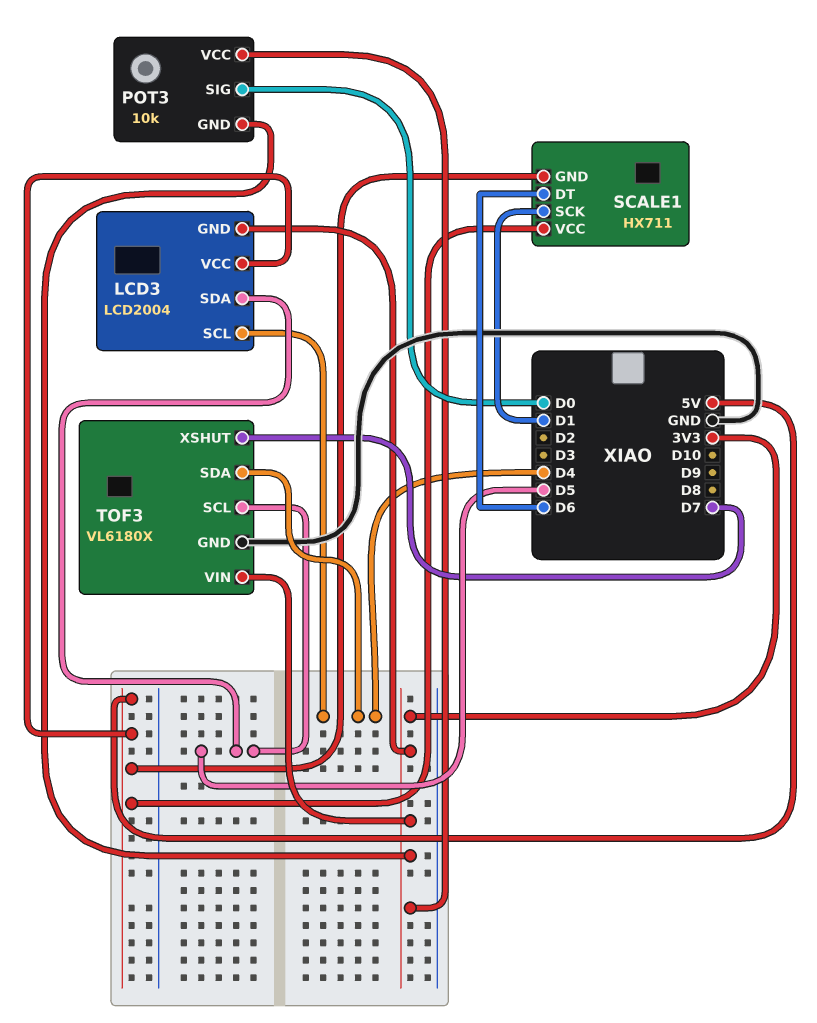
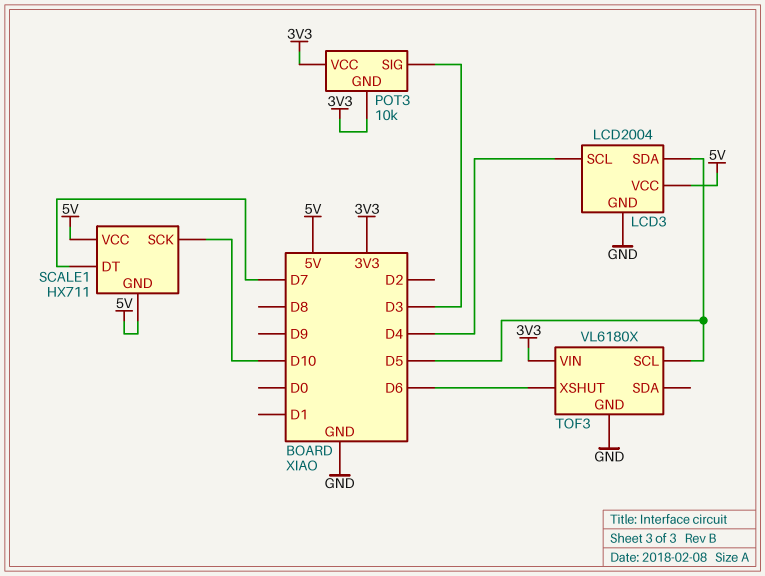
LCD3 pin GND: 3V3 -> GND
POT3 pin SIG: D0 -> D3
SCALE1 pin DT: D6 -> D7
SCALE1 pin SCK: D1 -> D10
TOF3 pin SDA: D4 -> none
TOF3 pin XSHUT: D7 -> D6

